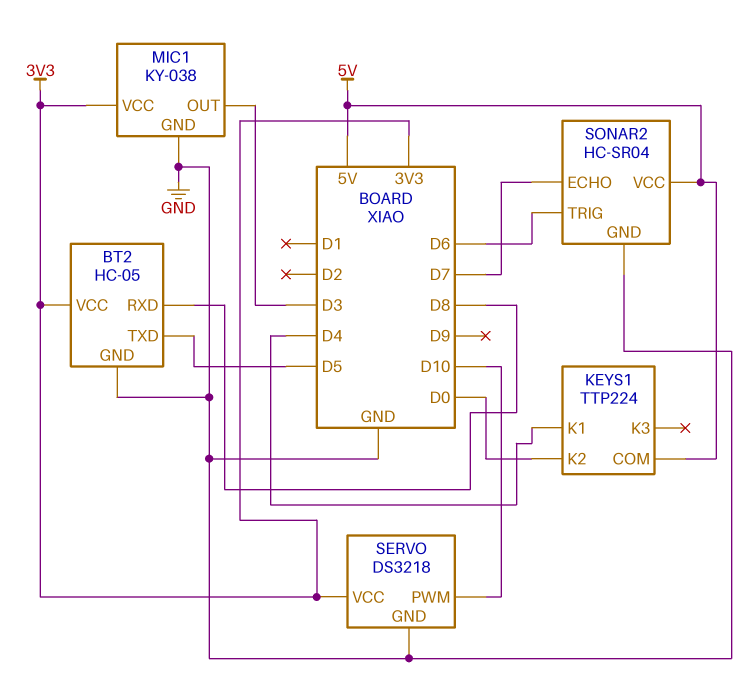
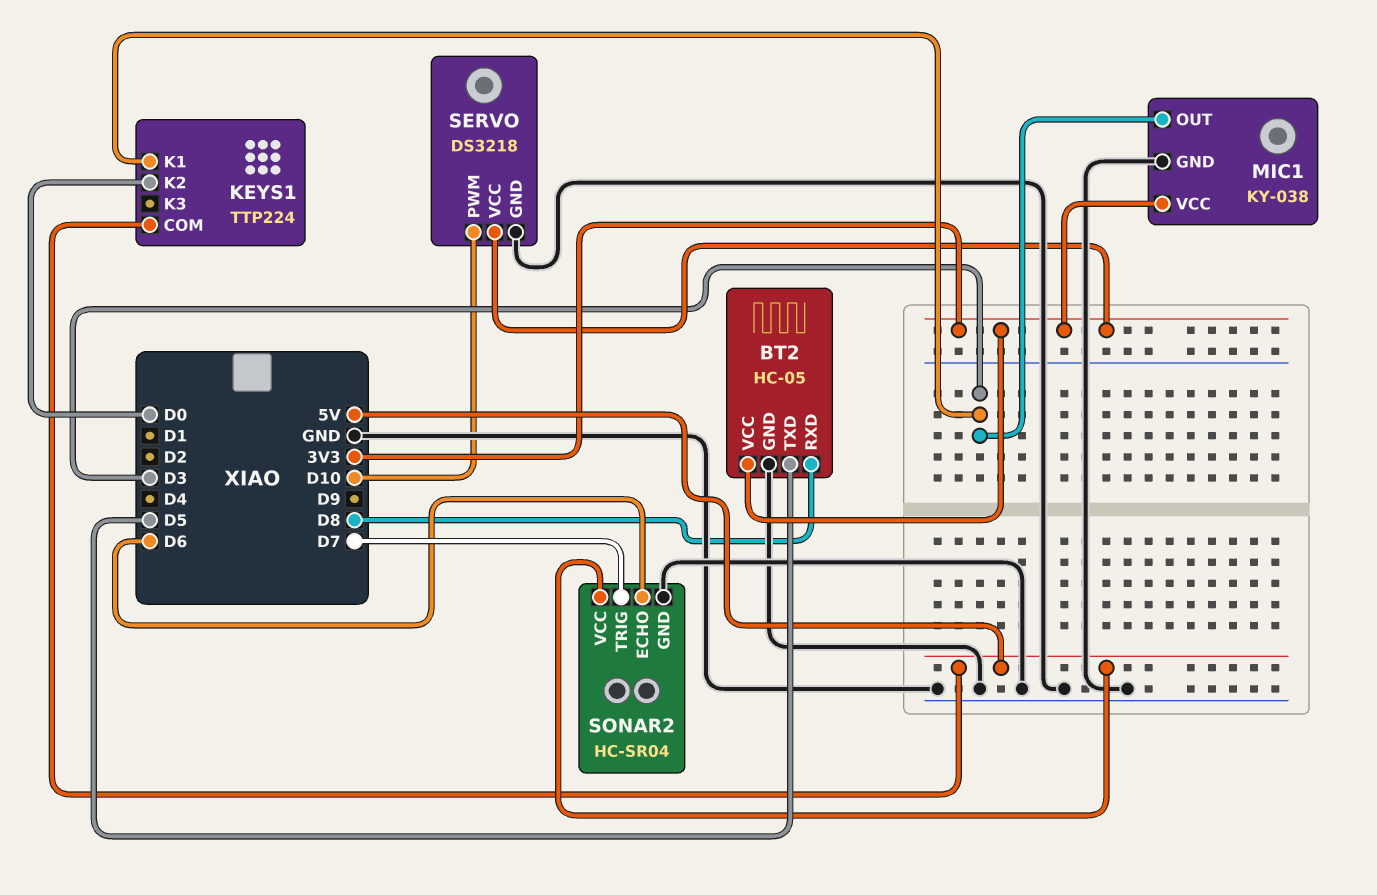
KEYS1 pin K1: D4 -> D3
SONAR2 pin ECHO: D7 -> D6
SONAR2 pin TRIG: D6 -> D7

